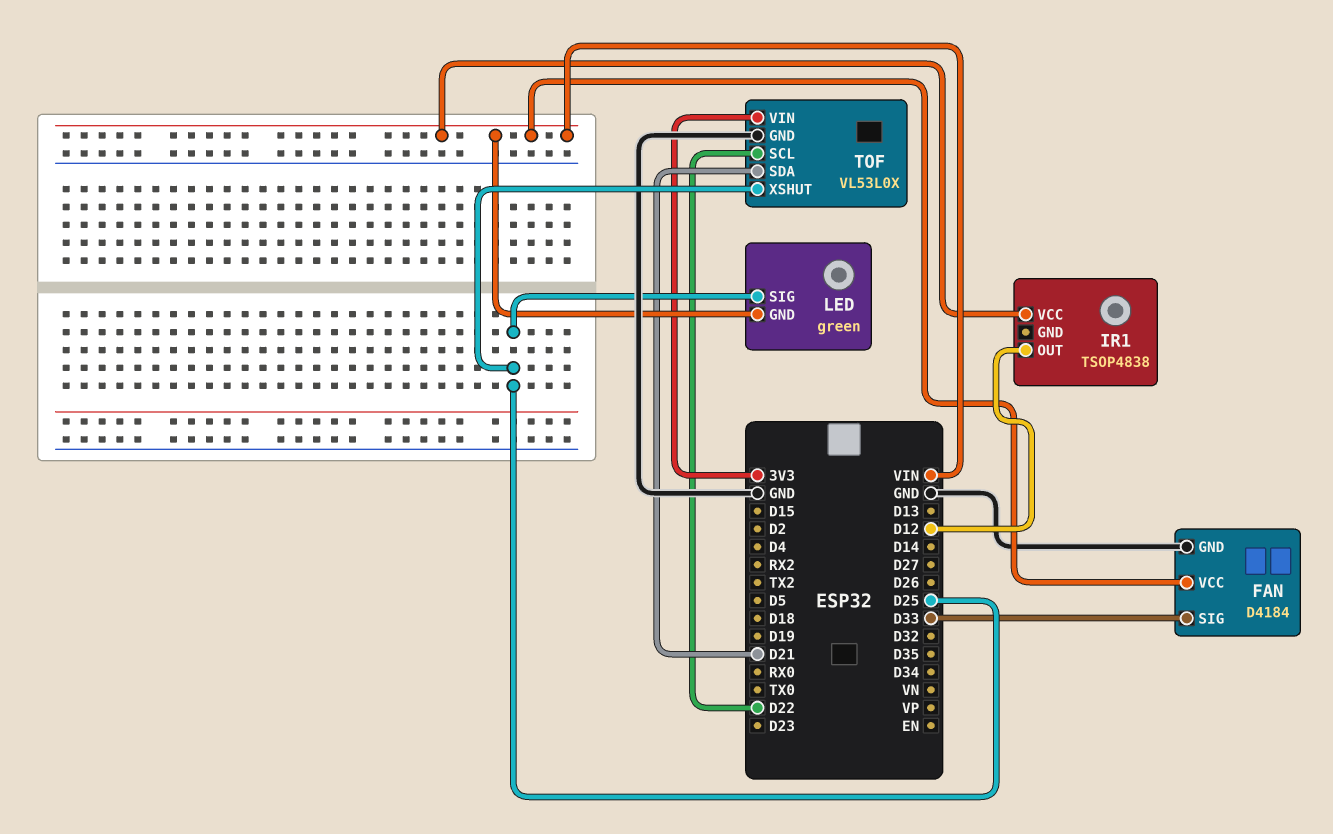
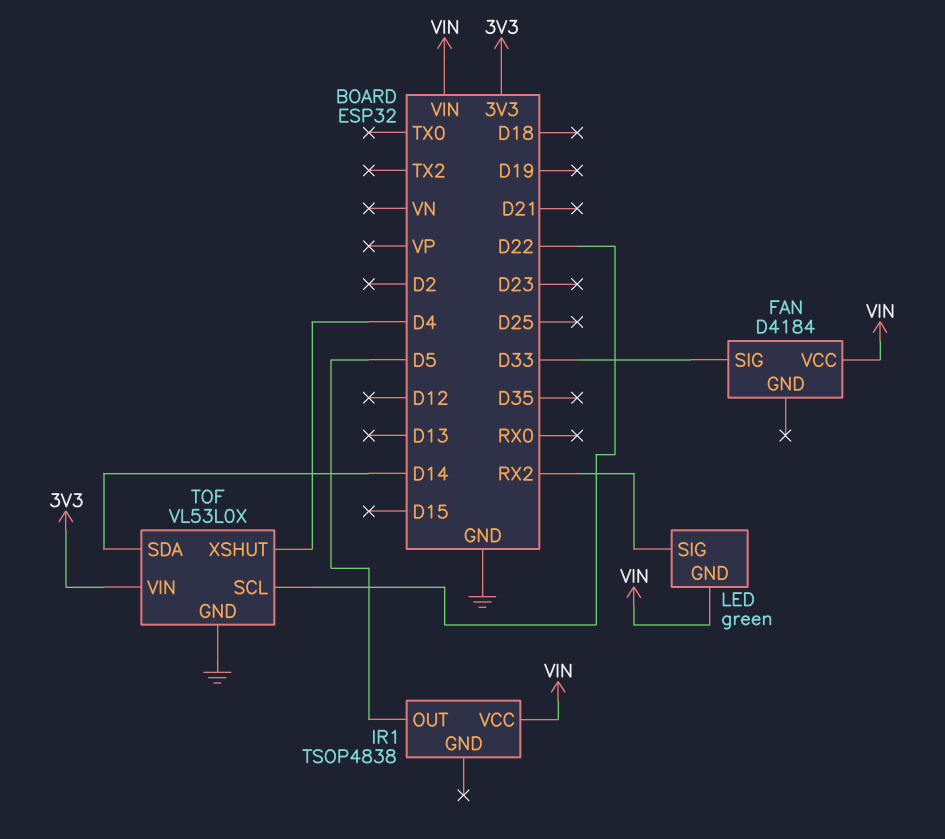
FAN pin GND: GND -> none
IR1 pin OUT: D12 -> D5
LED pin SIG: D25 -> RX2
TOF pin SDA: D21 -> D14
TOF pin XSHUT: D25 -> D4

